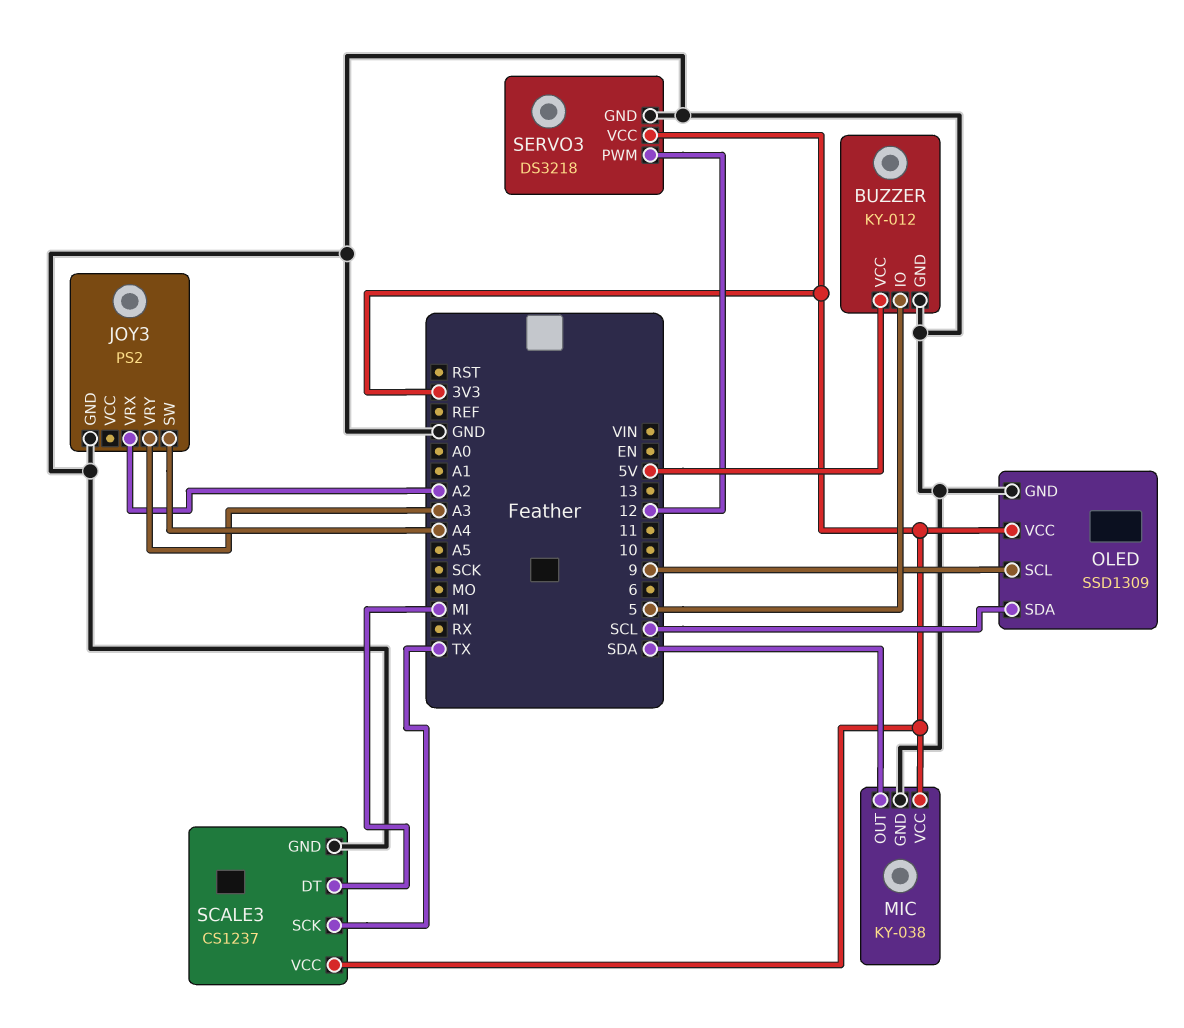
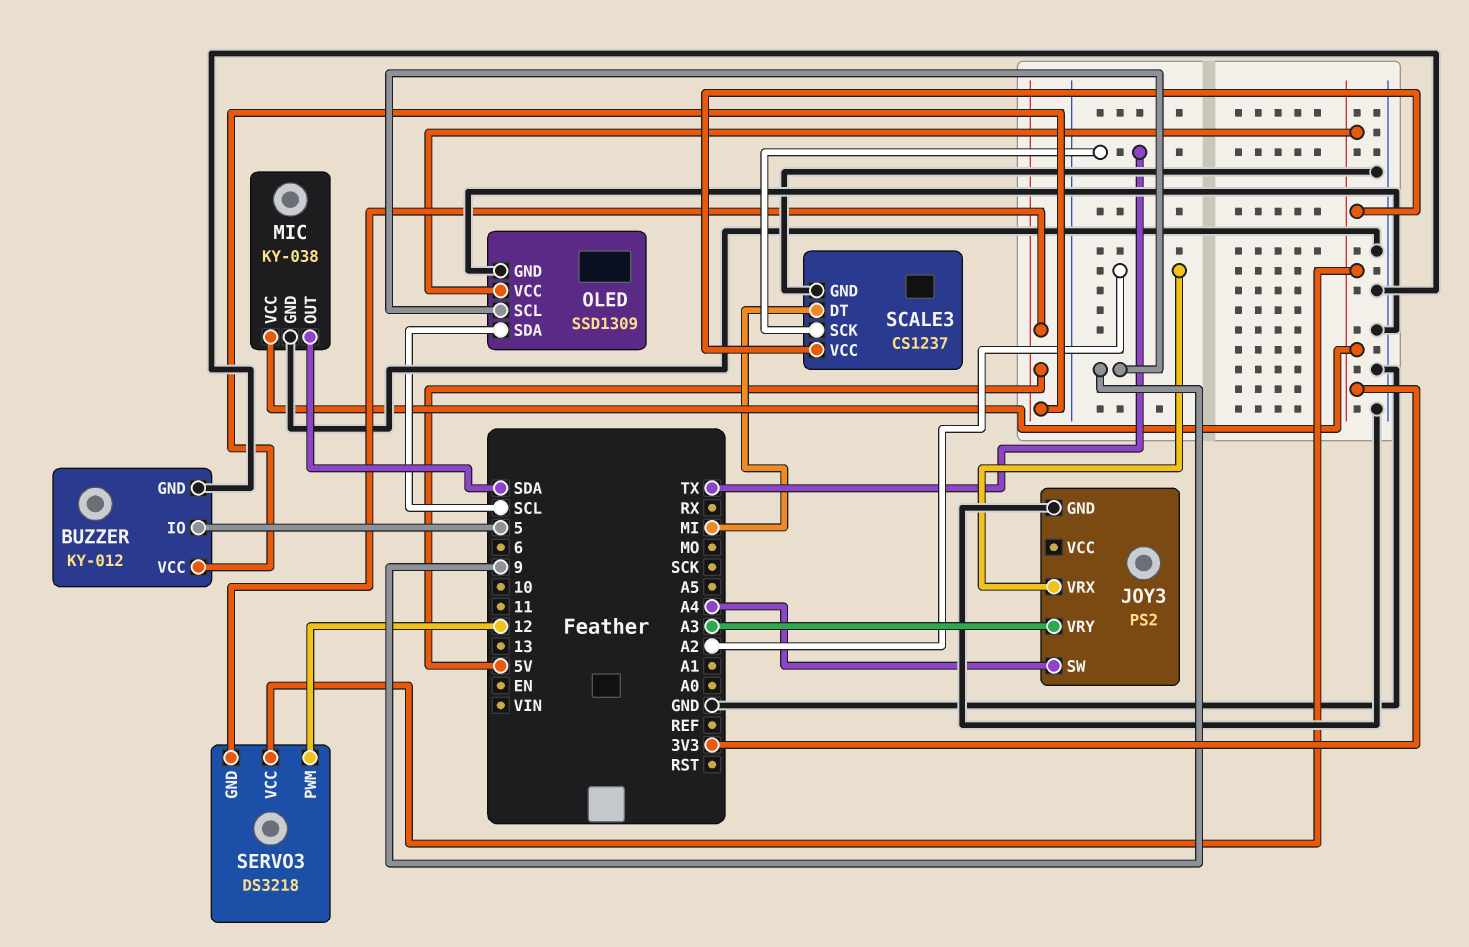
SERVO3 pin GND: GND -> 5V

